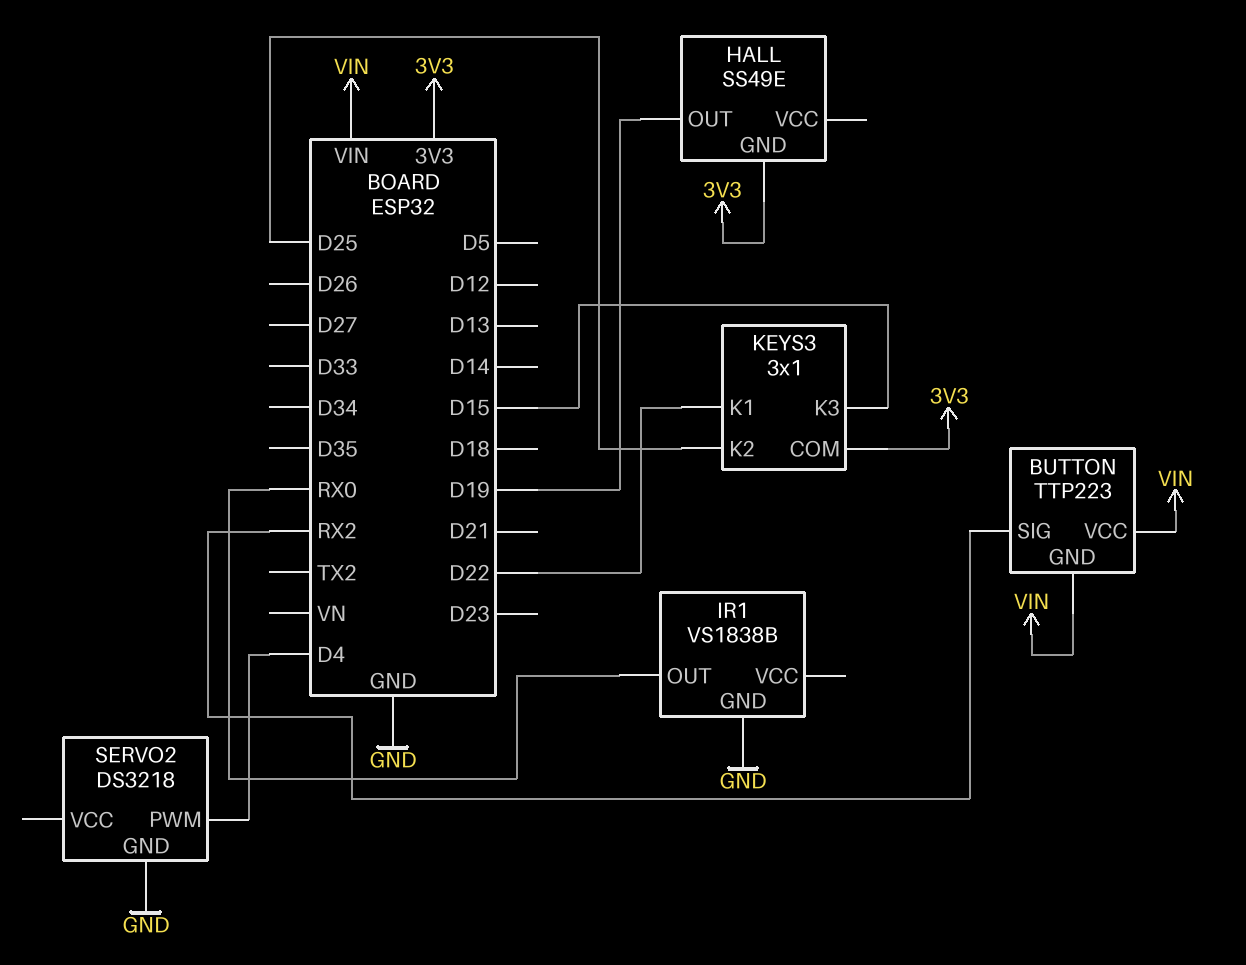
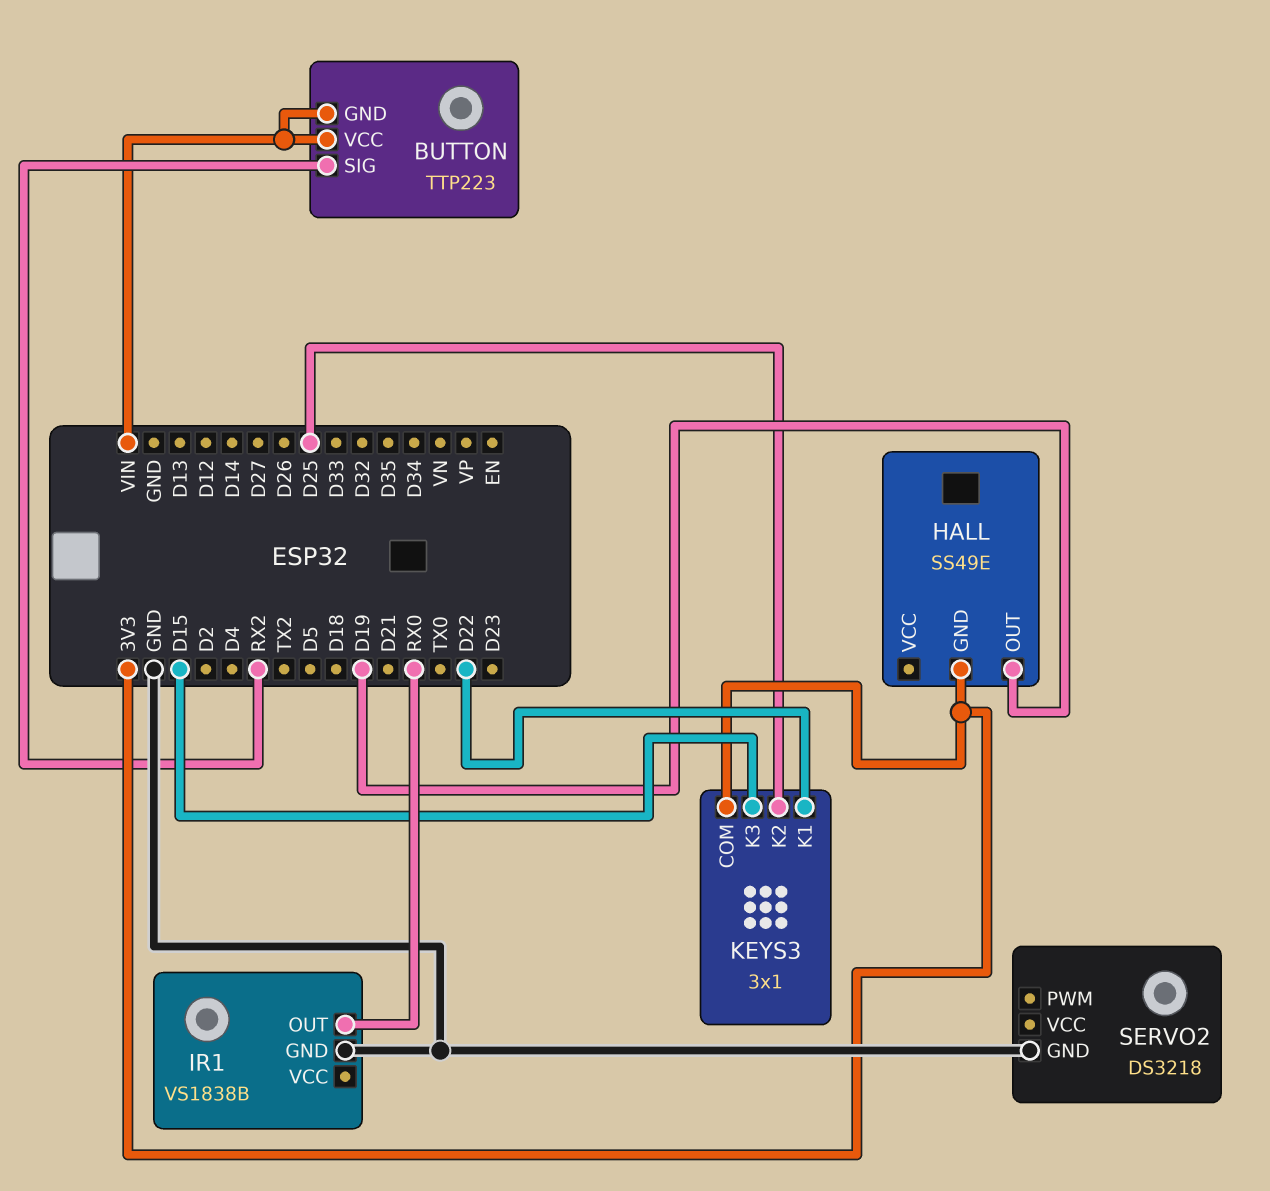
SERVO2 pin PWM: D4 -> none

